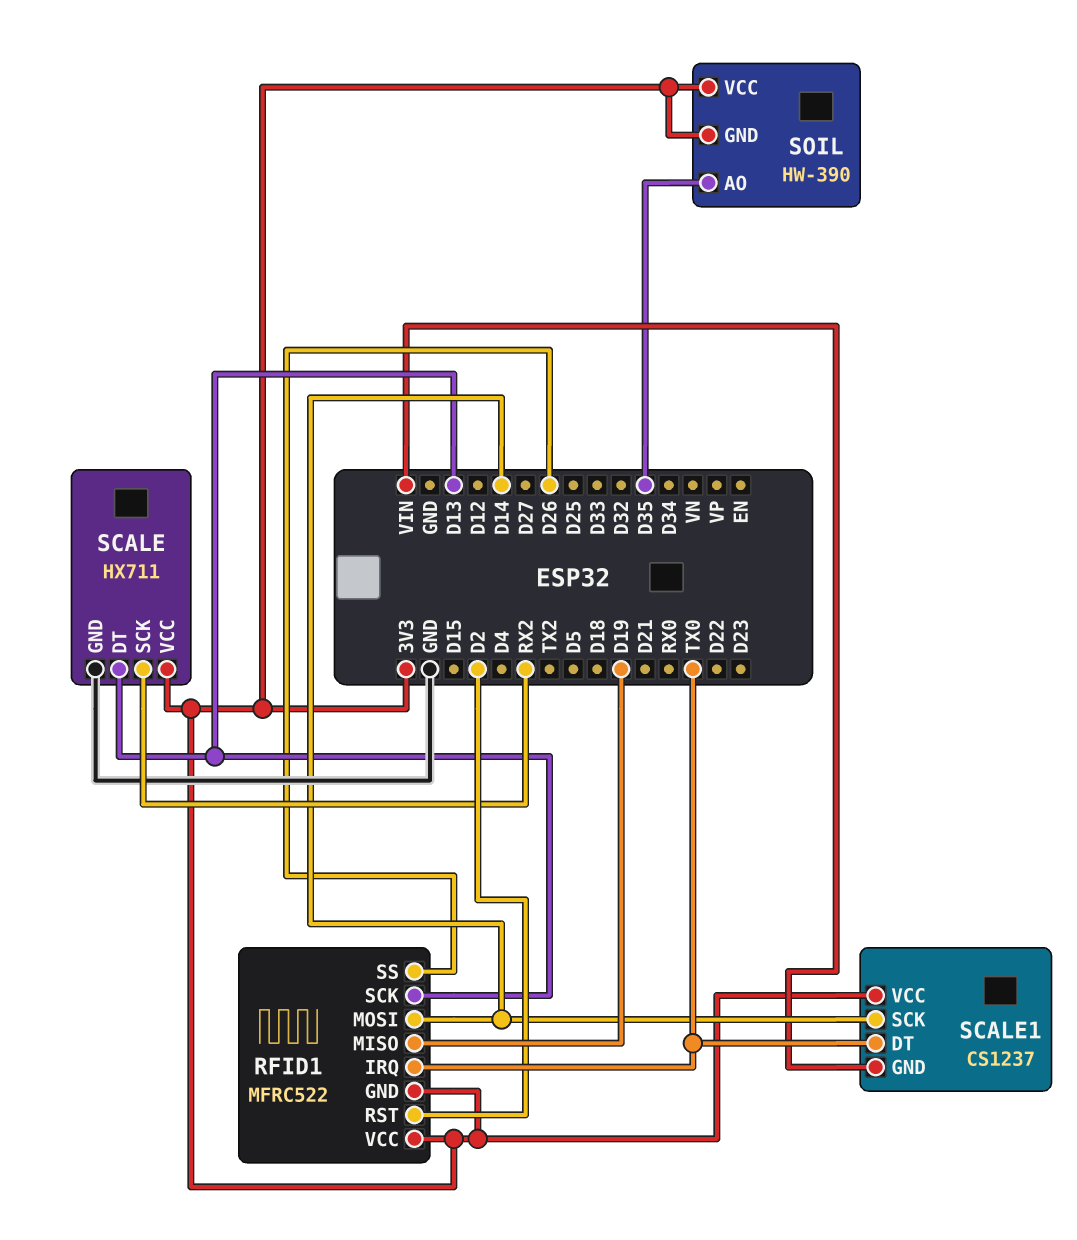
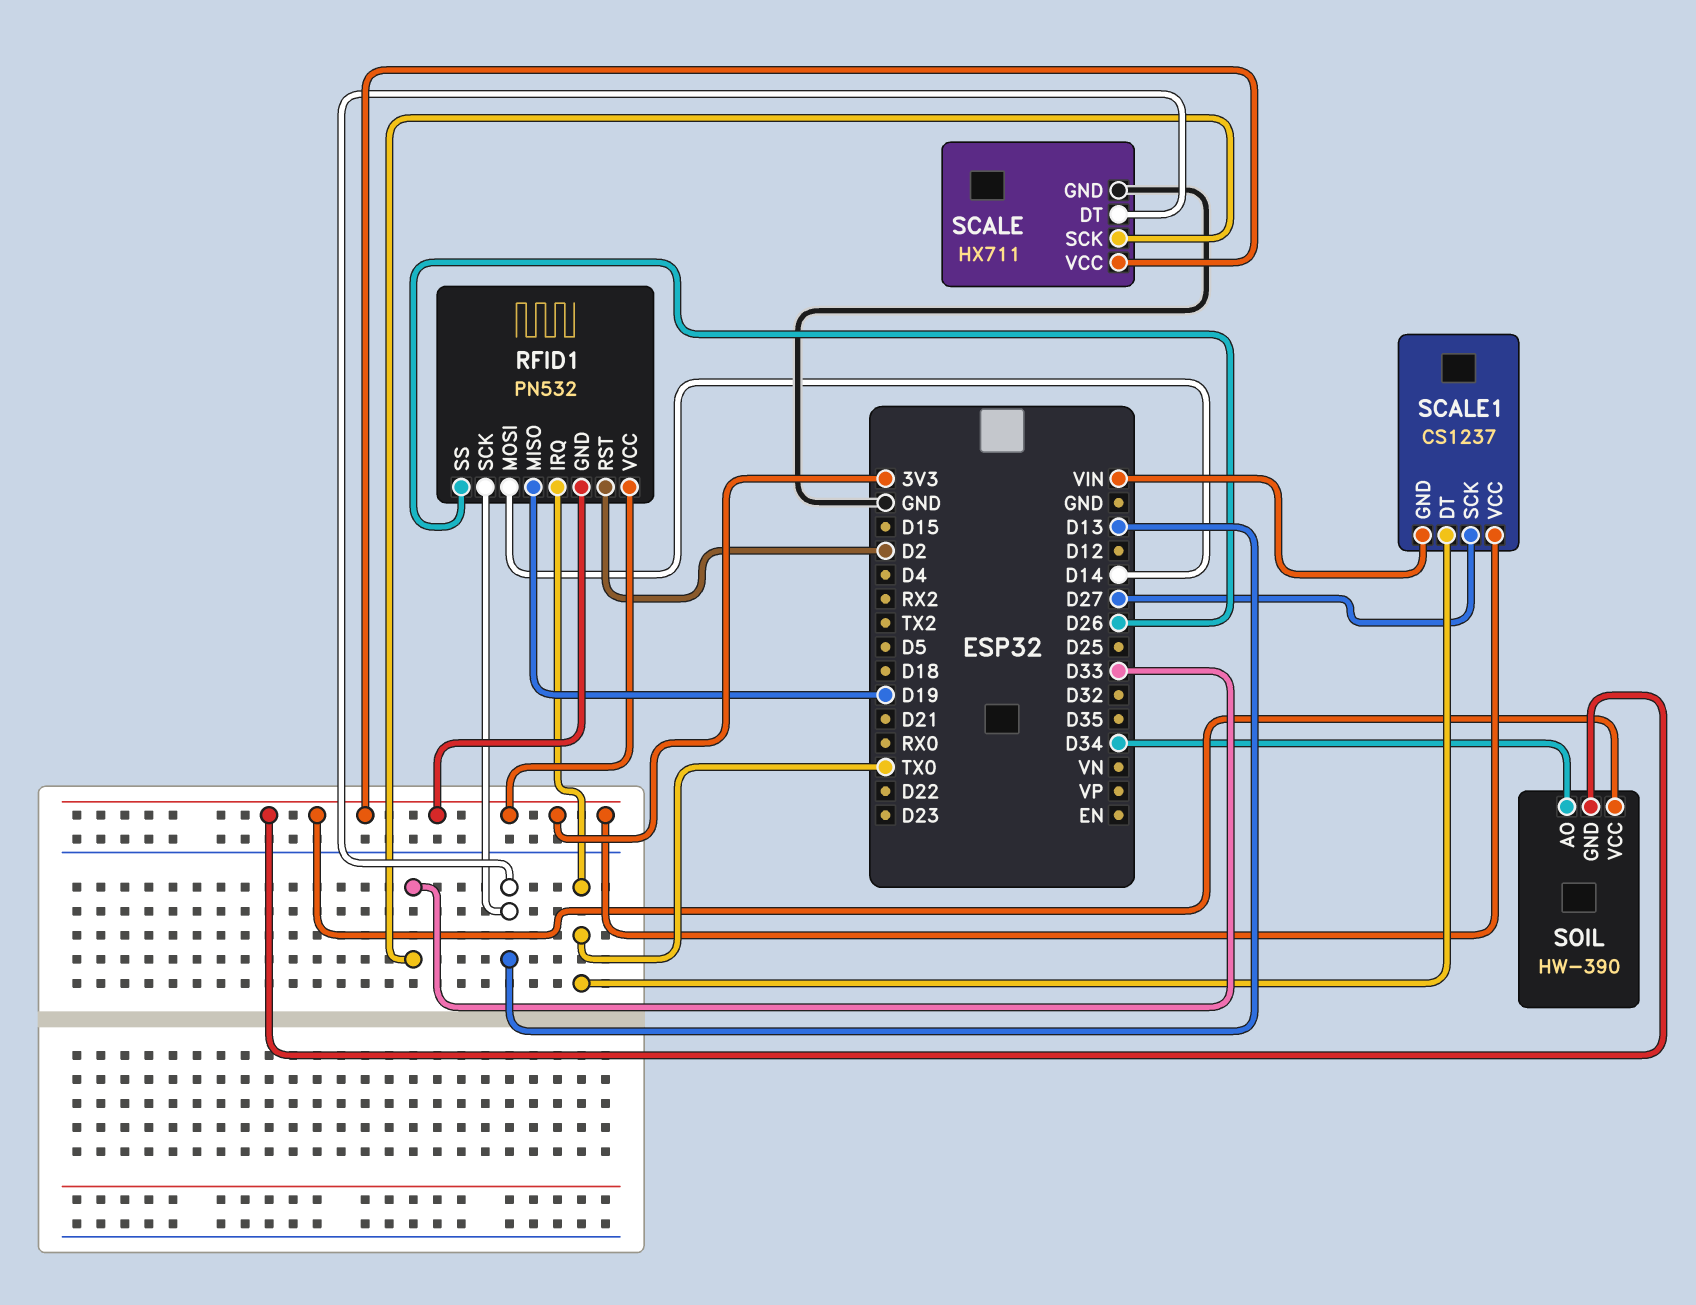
RFID1: MFRC522 -> PN532
SCALE pin SCK: RX2 -> D33
SCALE1 pin SCK: D14 -> D27
SOIL pin AO: D35 -> D34

